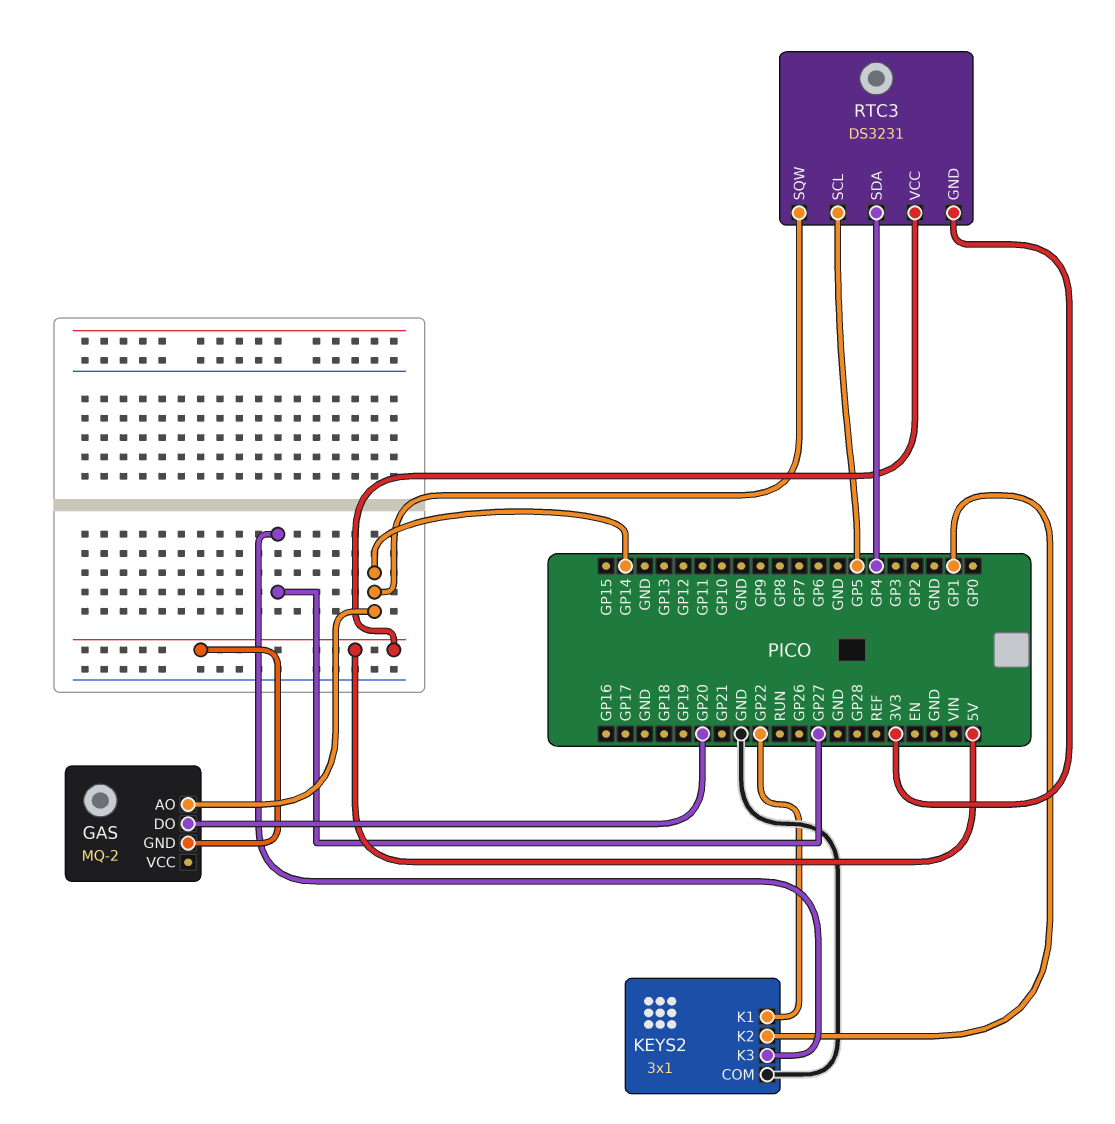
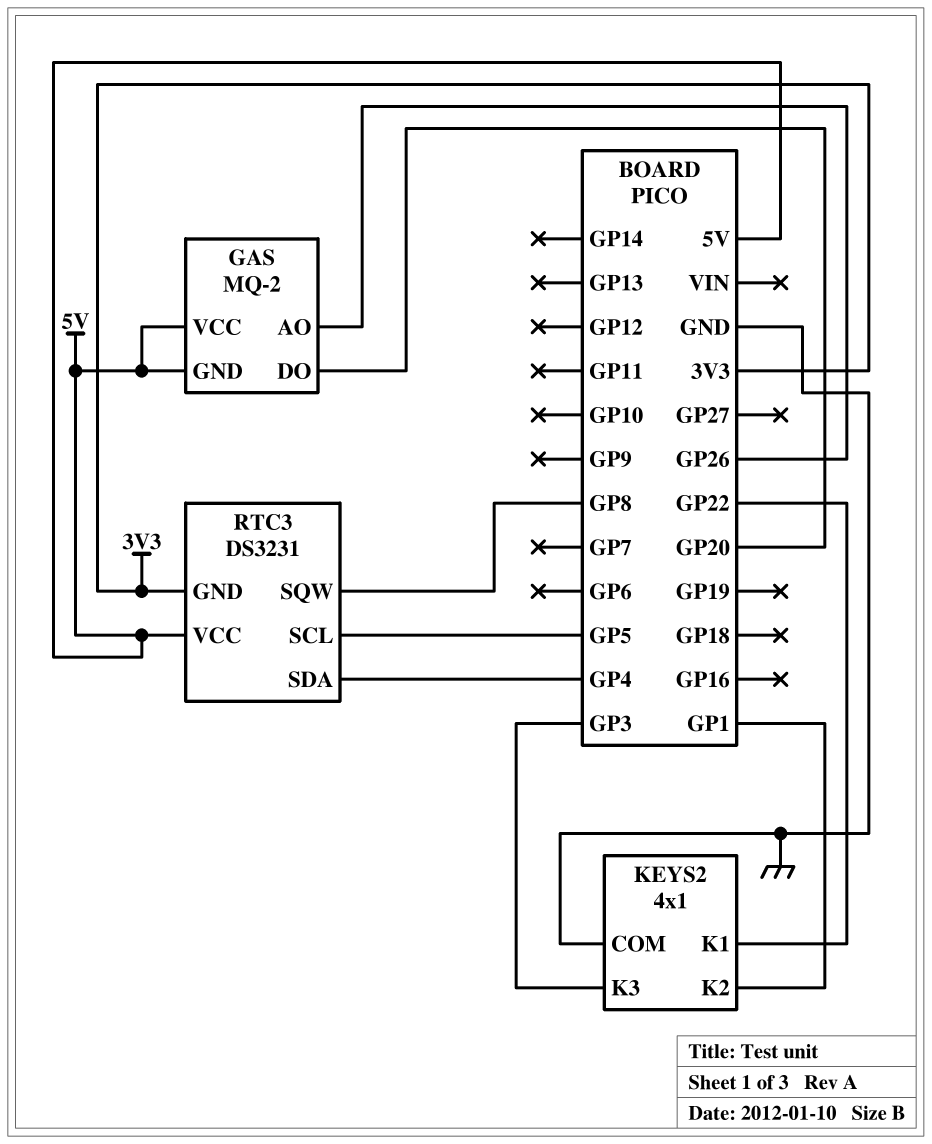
GAS pin AO: GP14 -> GP26
GAS pin VCC: none -> 5V
KEYS2: 3x1 -> 4x1
KEYS2 pin K3: GP27 -> GP3
RTC3 pin SQW: GP14 -> GP8

